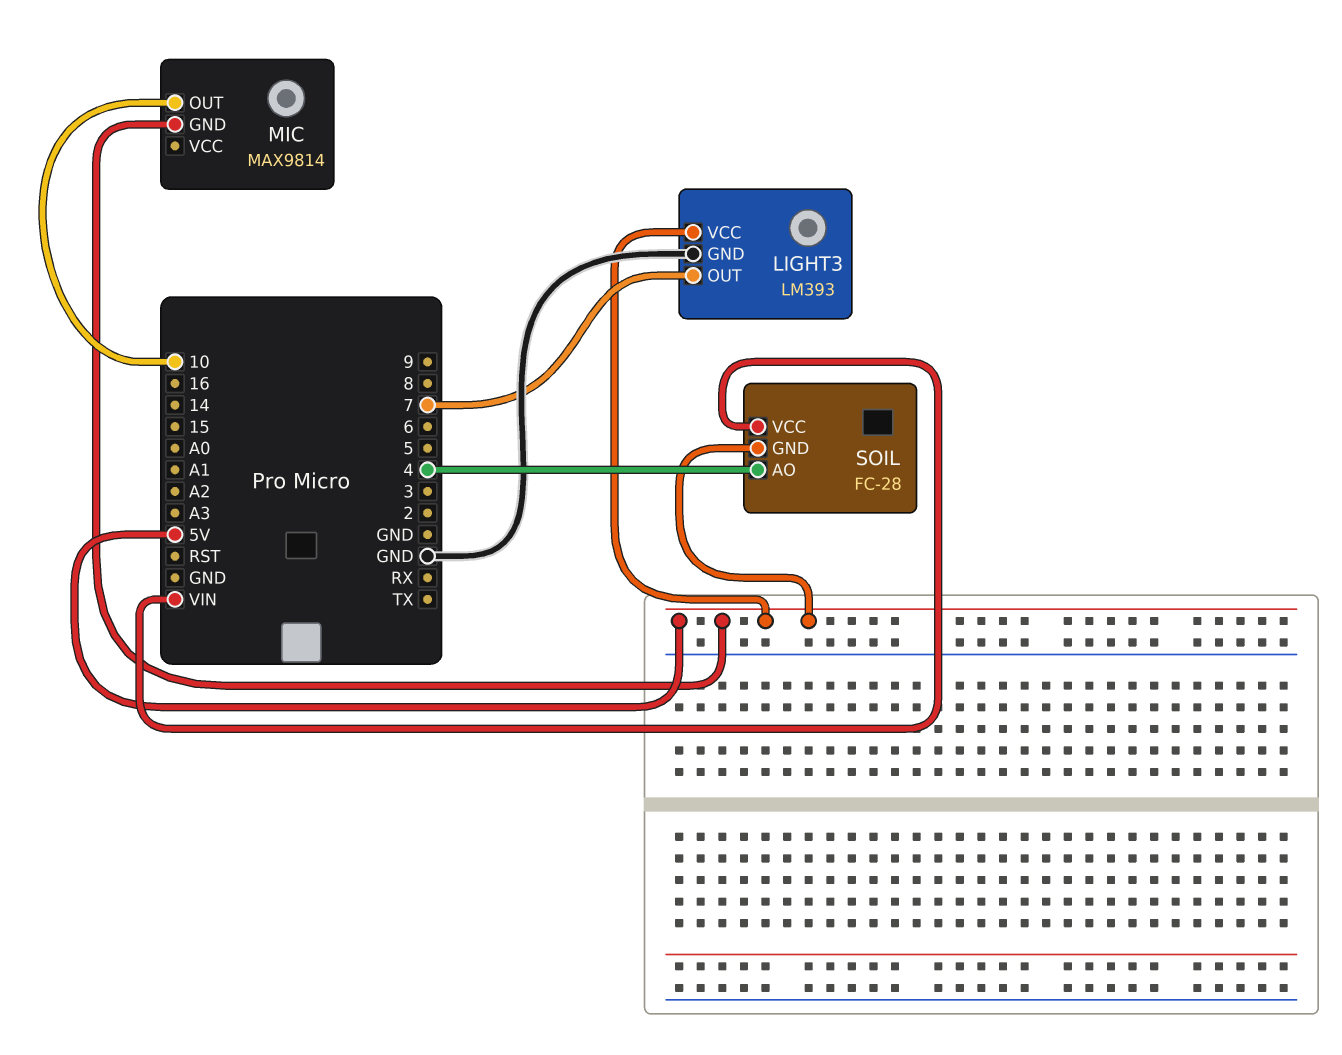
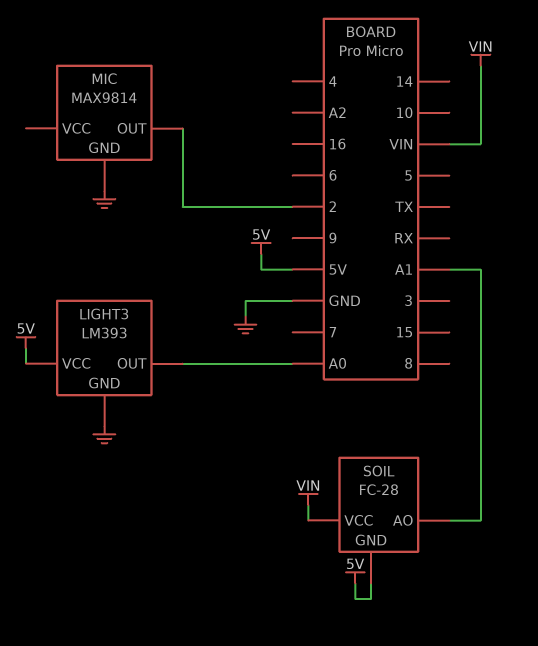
LIGHT3 pin OUT: 7 -> A0
MIC pin GND: 5V -> GND
MIC pin OUT: 10 -> 2
SOIL pin AO: 4 -> A1

